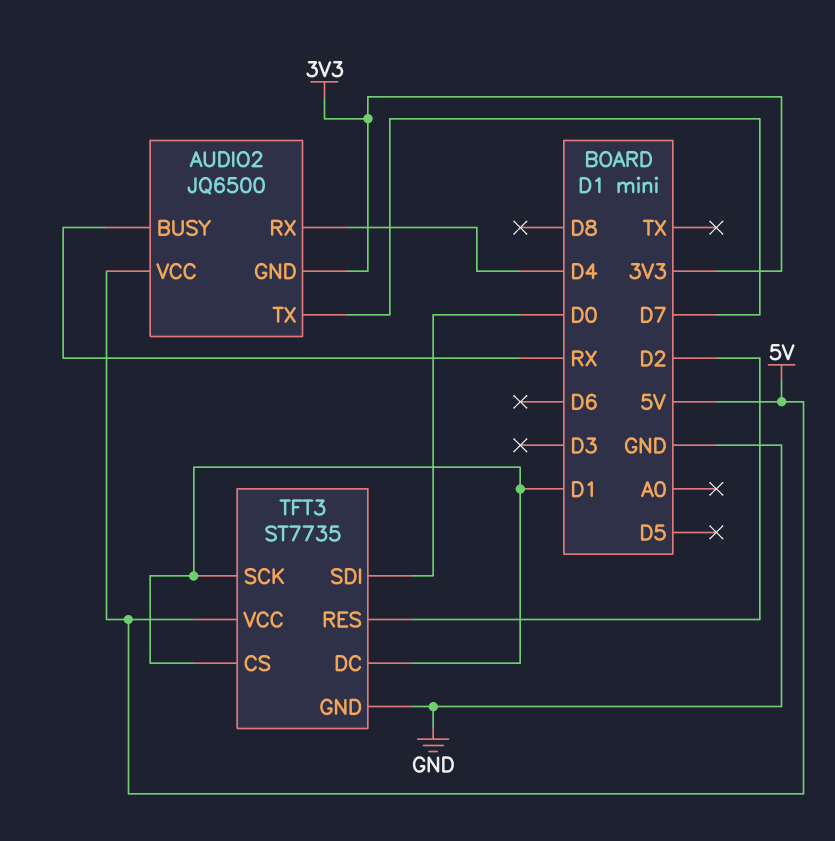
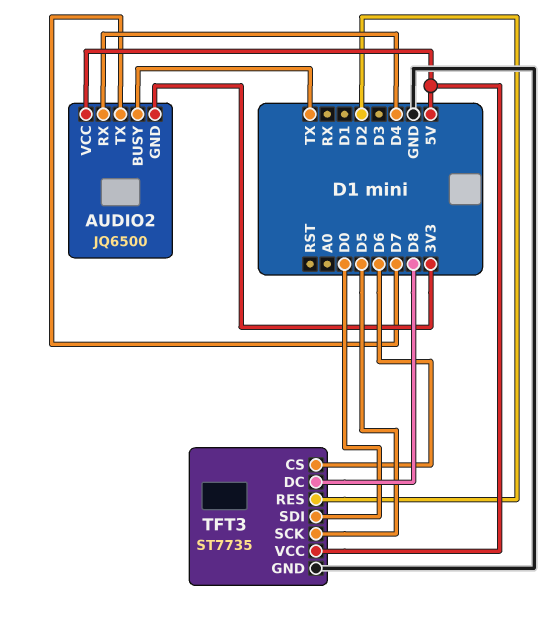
AUDIO2 pin BUSY: RX -> TX
TFT3 pin CS: D1 -> D6
TFT3 pin DC: D1 -> D8
TFT3 pin SCK: D1 -> D5

